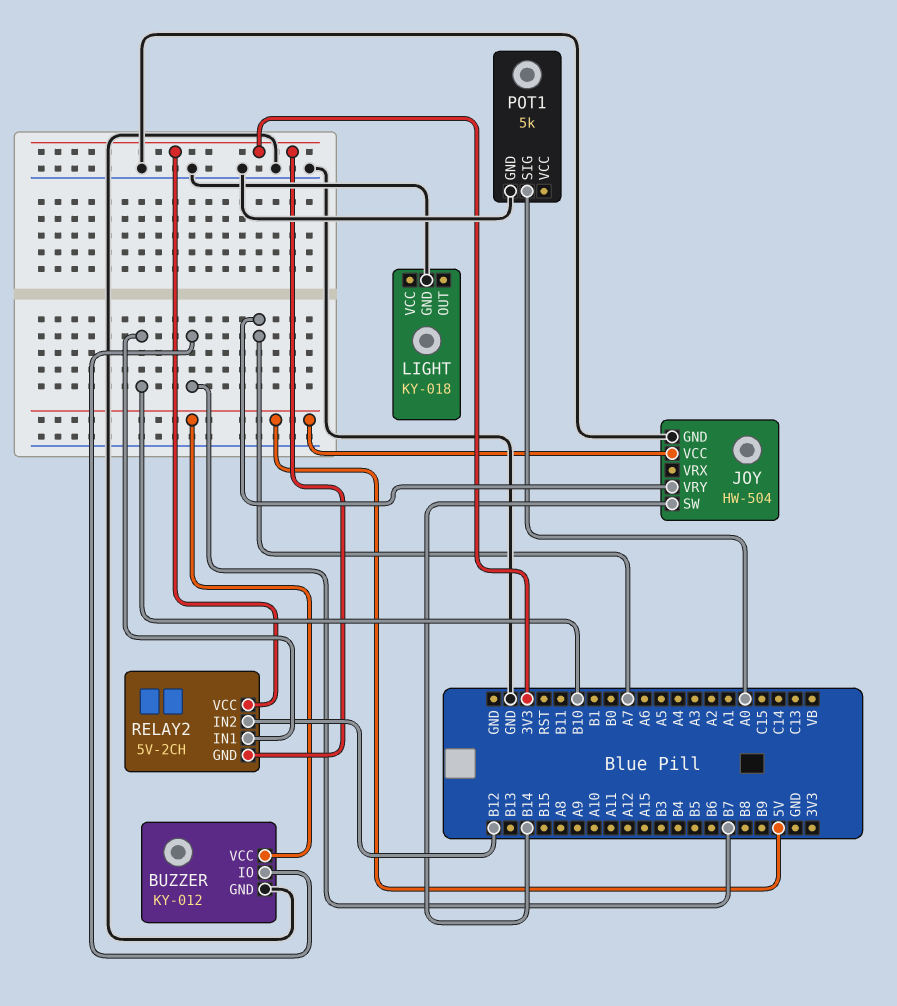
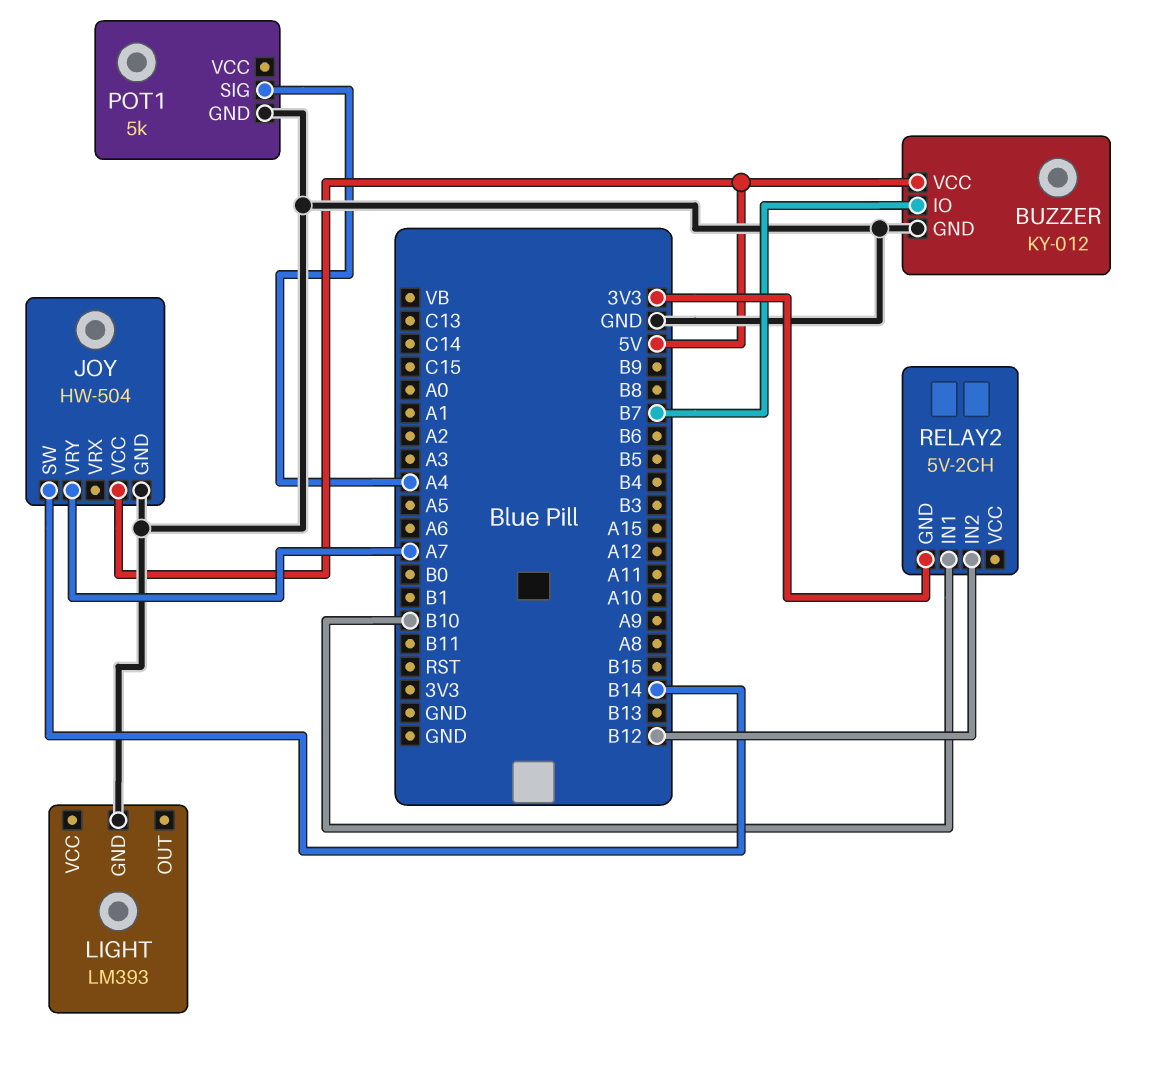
LIGHT: KY-018 -> LM393
POT1 pin SIG: A0 -> A4
RELAY2 pin VCC: 3V3 -> none

